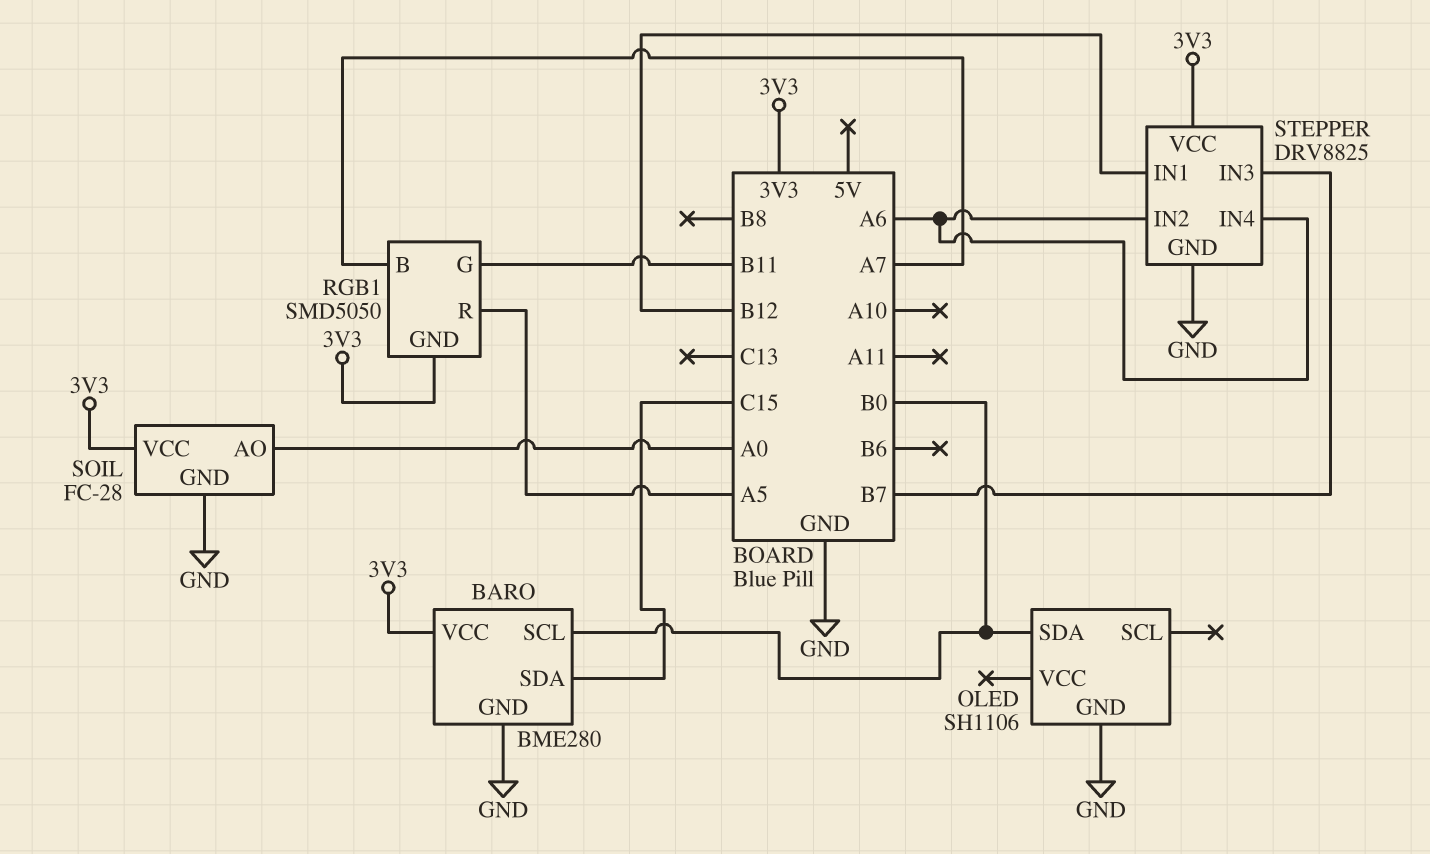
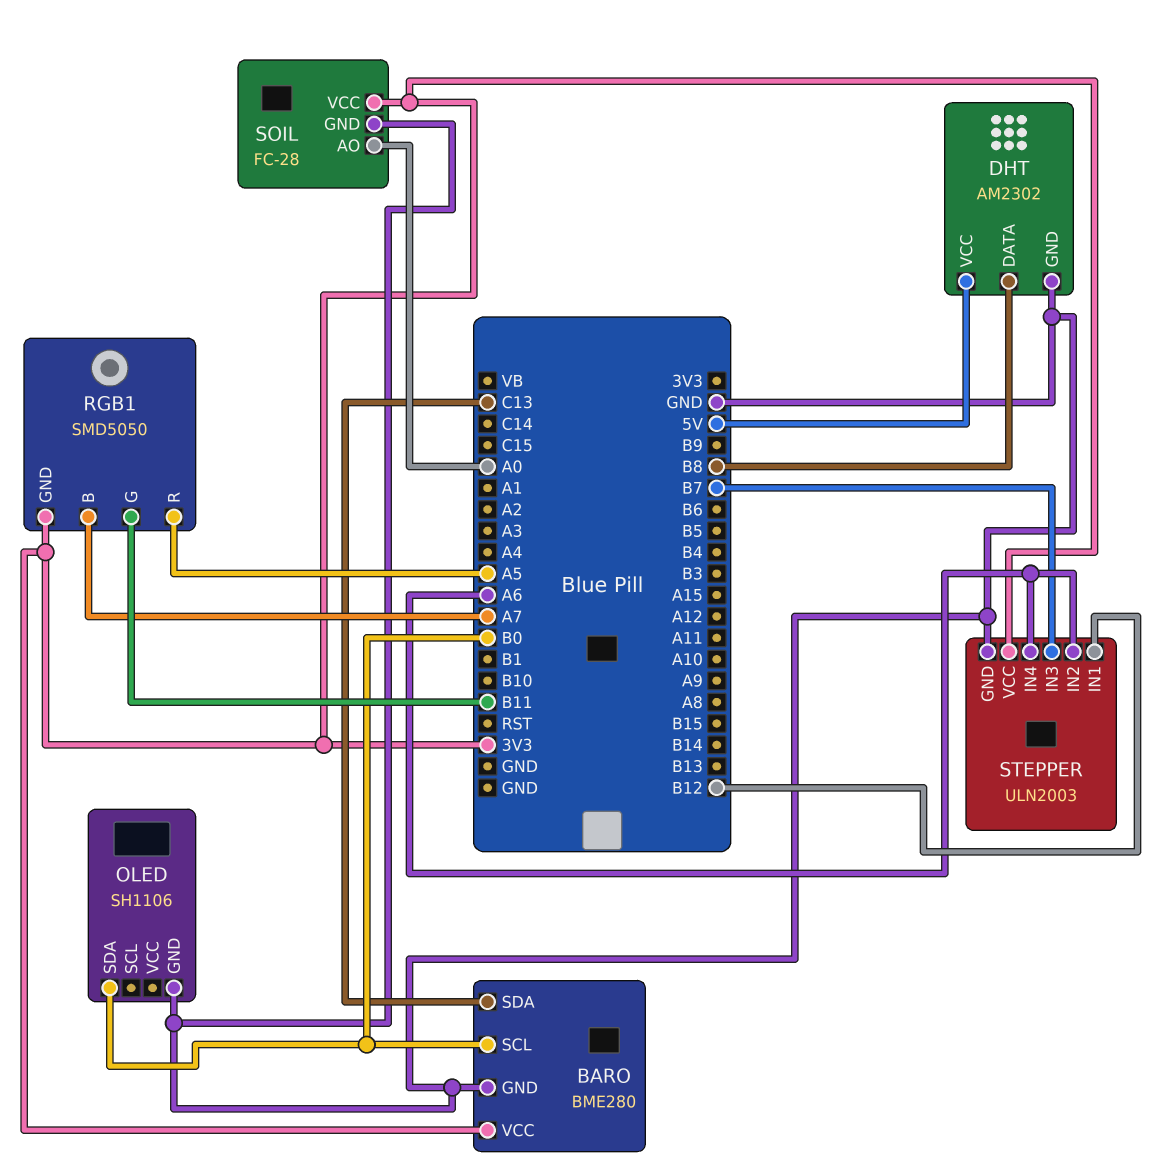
BARO pin SDA: C15 -> C13
DHT: none -> AM2302
DHT pin DATA: none -> B8
DHT pin GND: none -> GND
DHT pin VCC: none -> 5V
STEPPER: DRV8825 -> ULN2003

